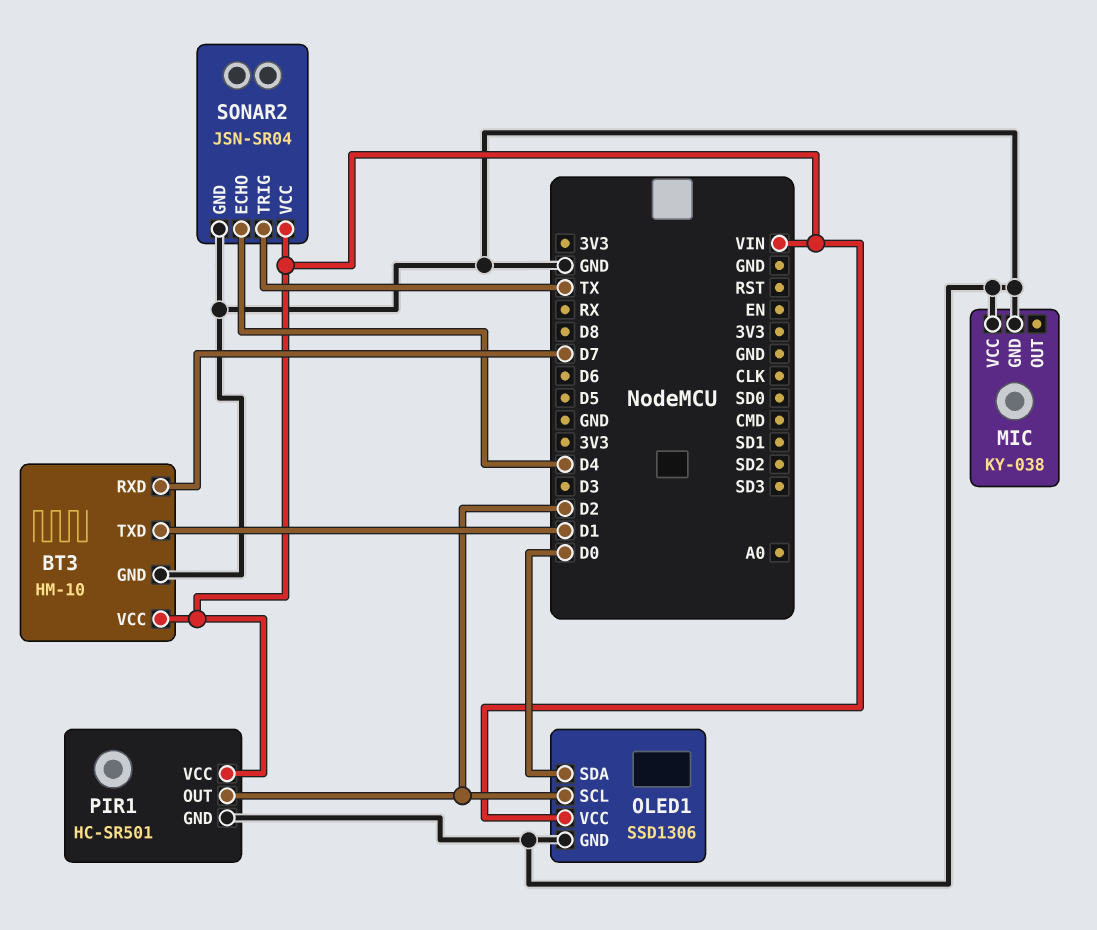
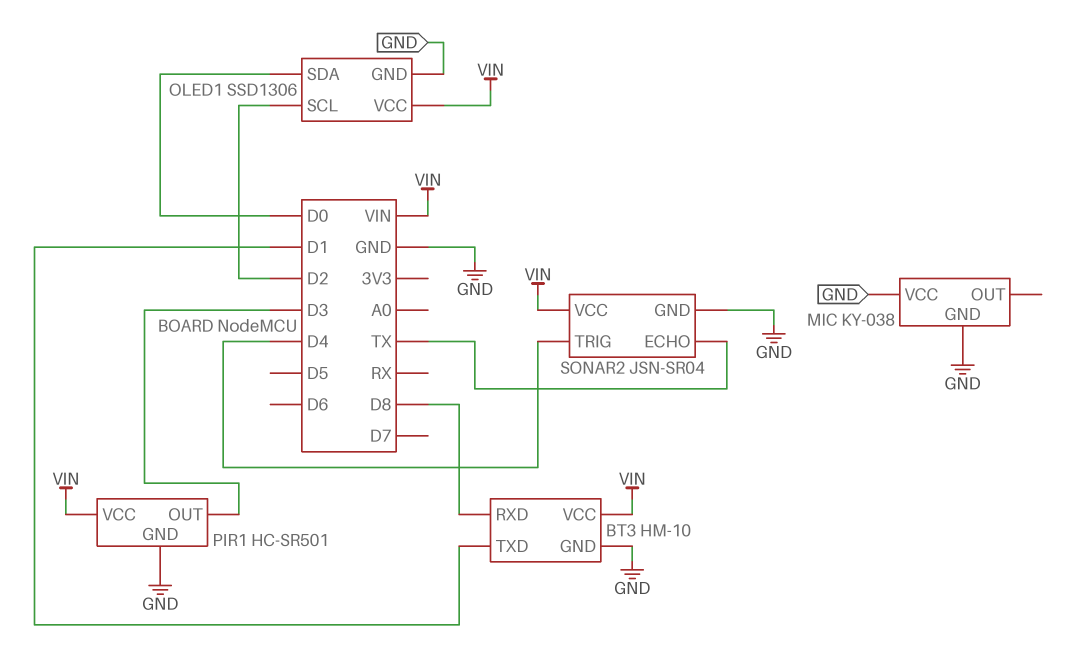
BT3 pin RXD: D7 -> D8
PIR1 pin OUT: D2 -> D3
SONAR2 pin ECHO: D4 -> TX
SONAR2 pin TRIG: TX -> D4

